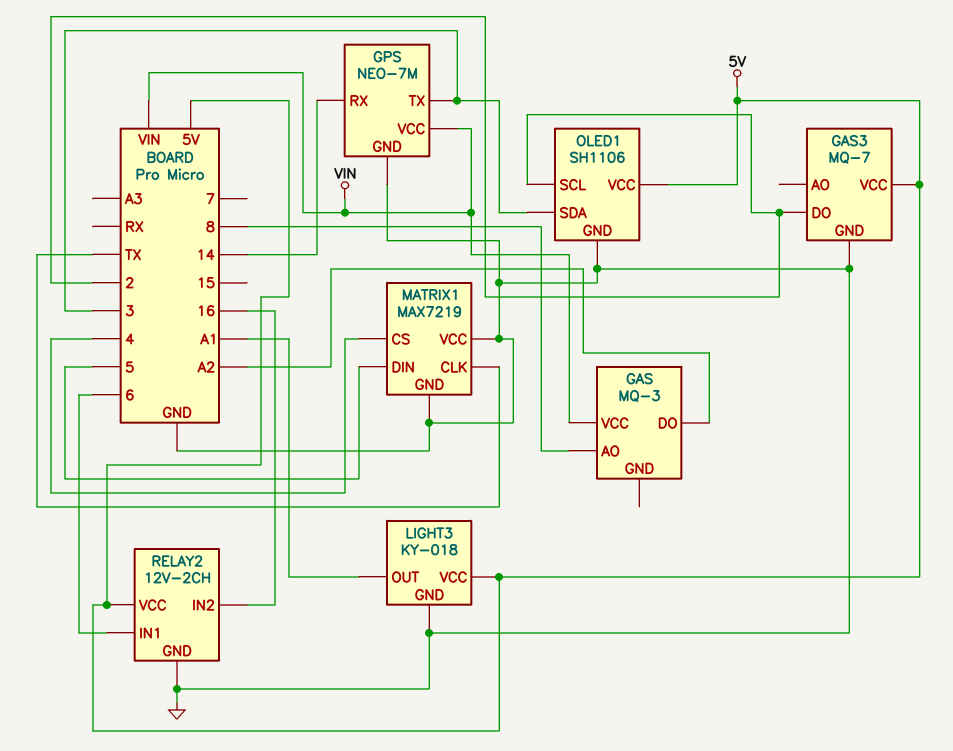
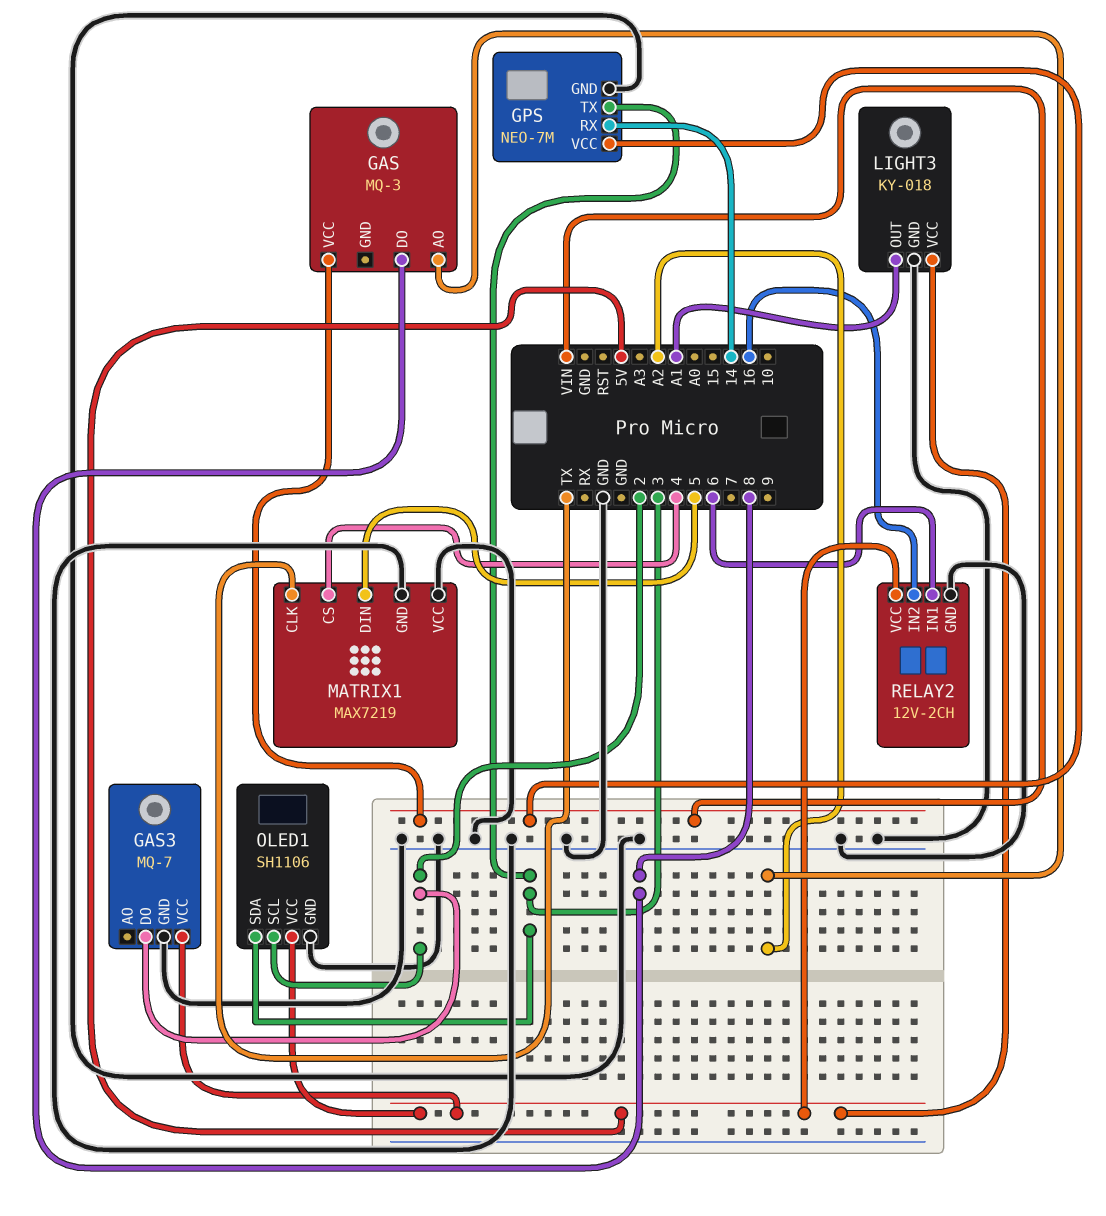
GAS pin AO: 8 -> A2
GAS pin DO: A2 -> 8

